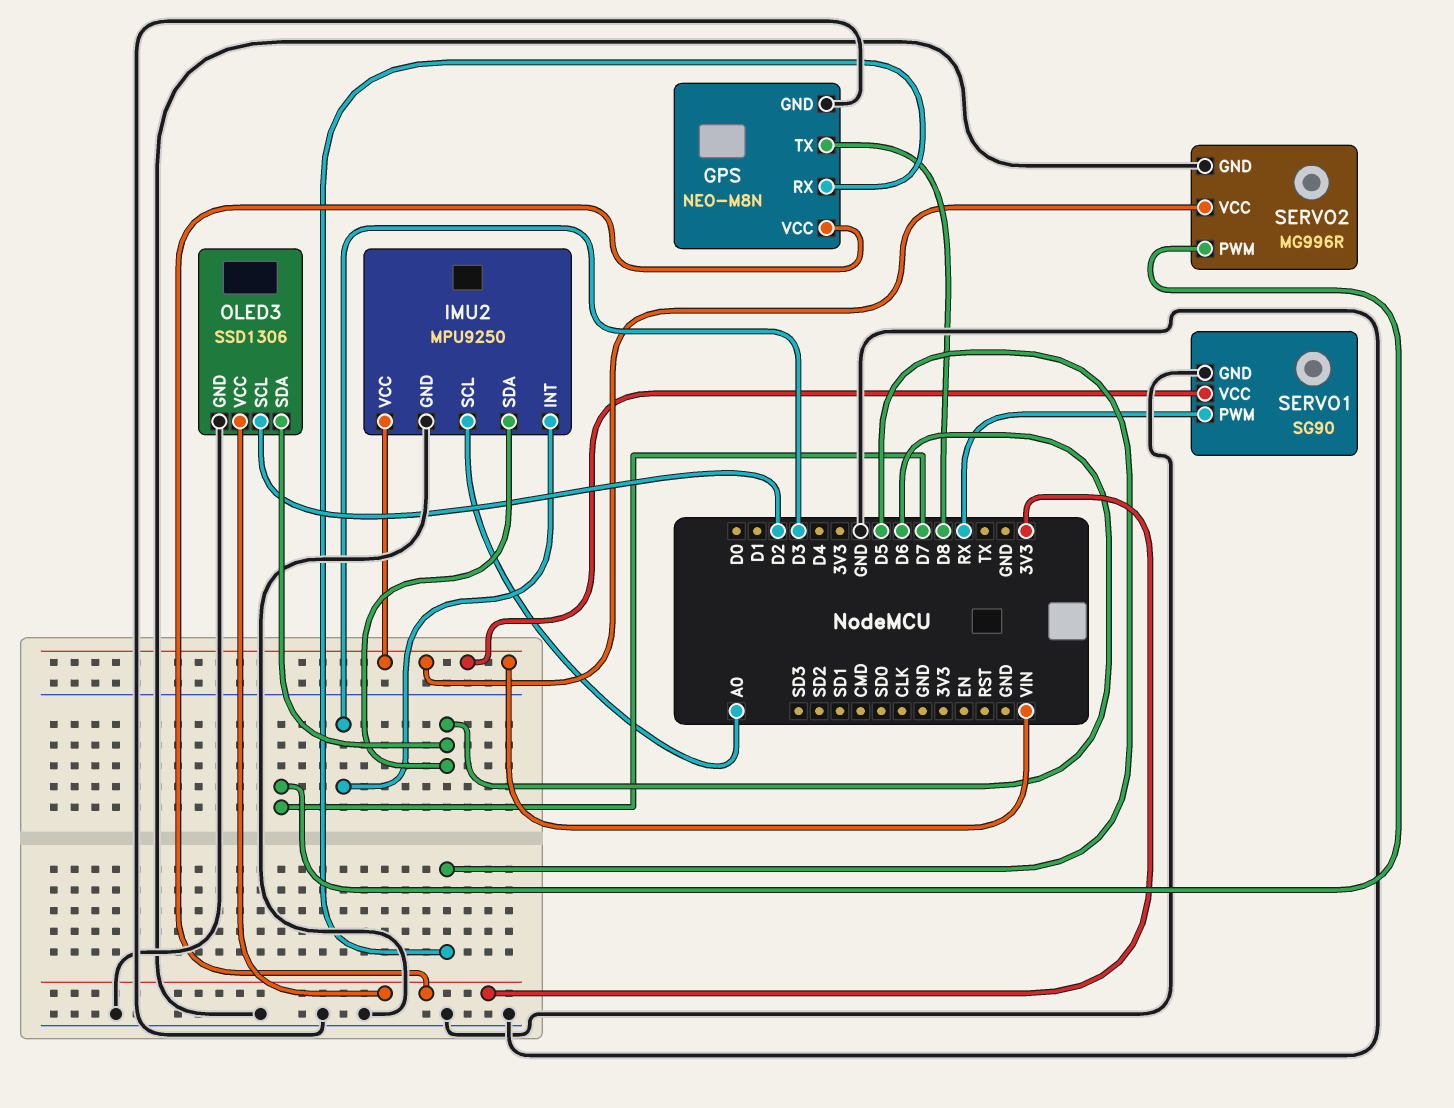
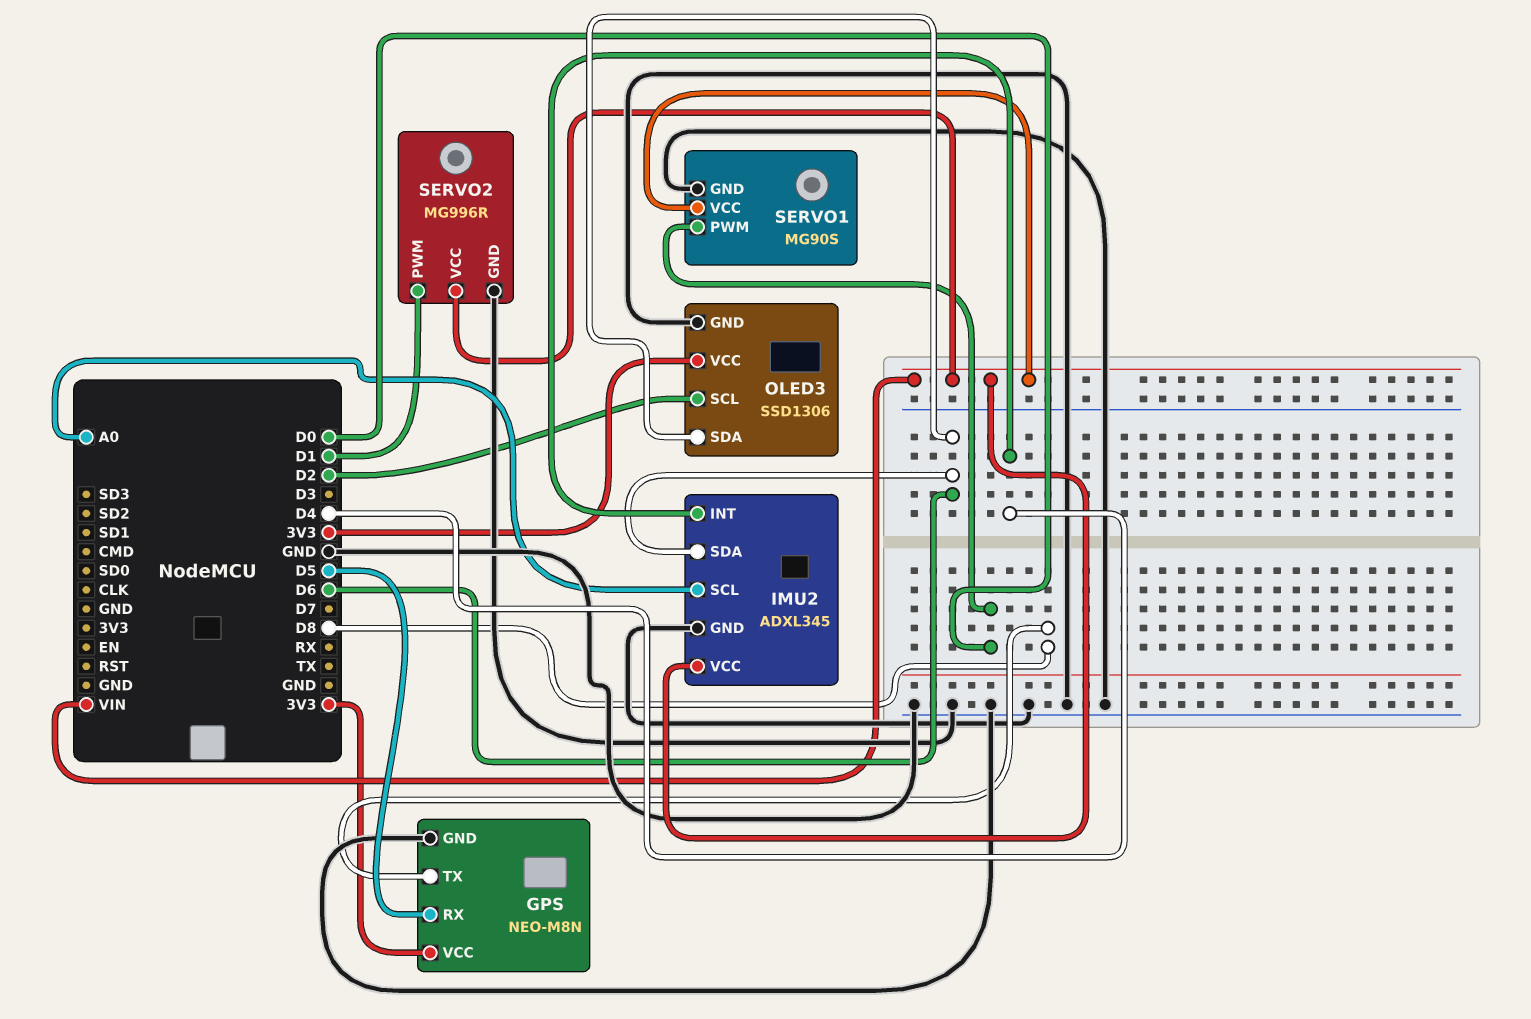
IMU2: MPU9250 -> ADXL345
IMU2 pin INT: D3 -> D4
SERVO1: SG90 -> MG90S
SERVO1 pin PWM: RX -> D0
SERVO2 pin PWM: D7 -> D1

